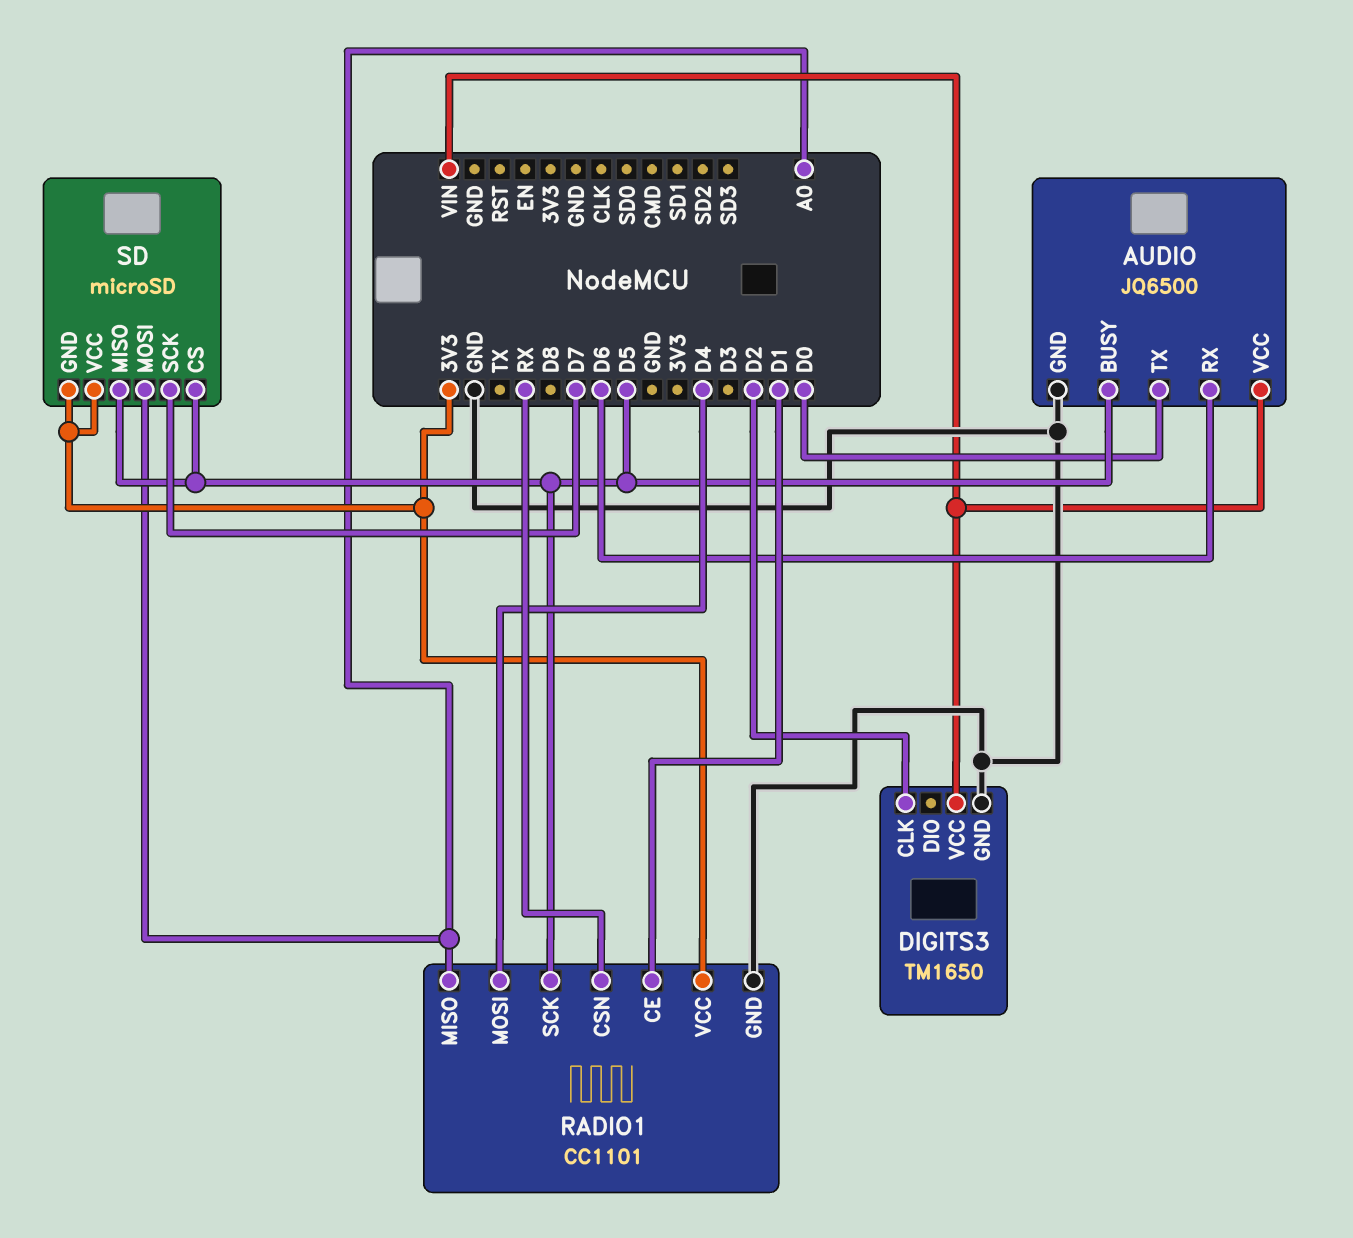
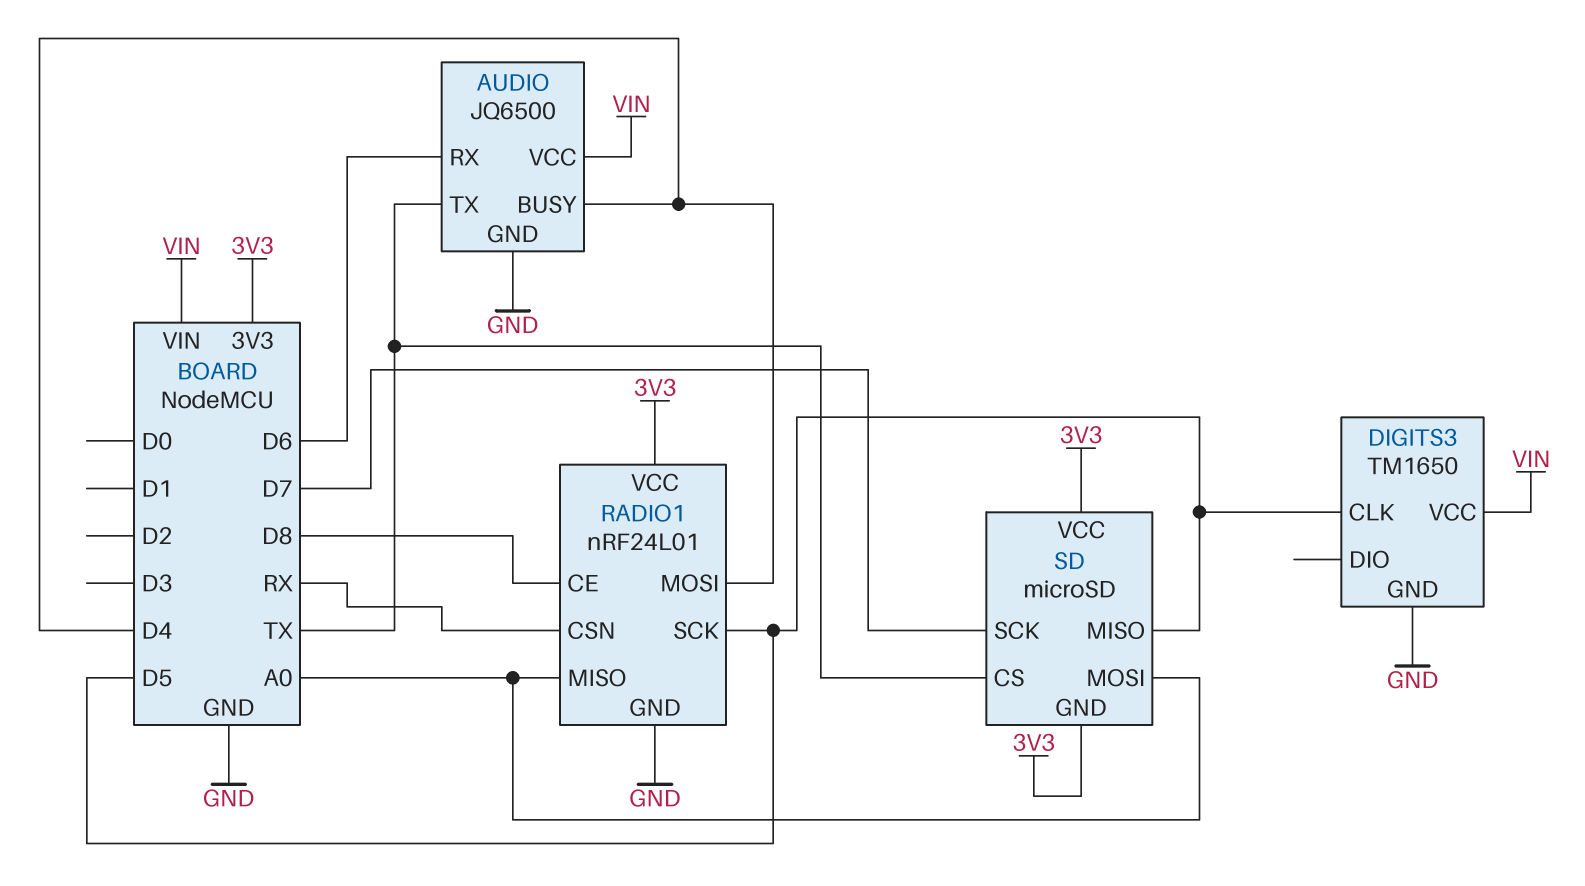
AUDIO pin BUSY: D5 -> D4
AUDIO pin TX: D0 -> TX
DIGITS3 pin CLK: D2 -> D5
RADIO1: CC1101 -> nRF24L01
RADIO1 pin CE: D1 -> D8
SD pin CS: D5 -> TX

